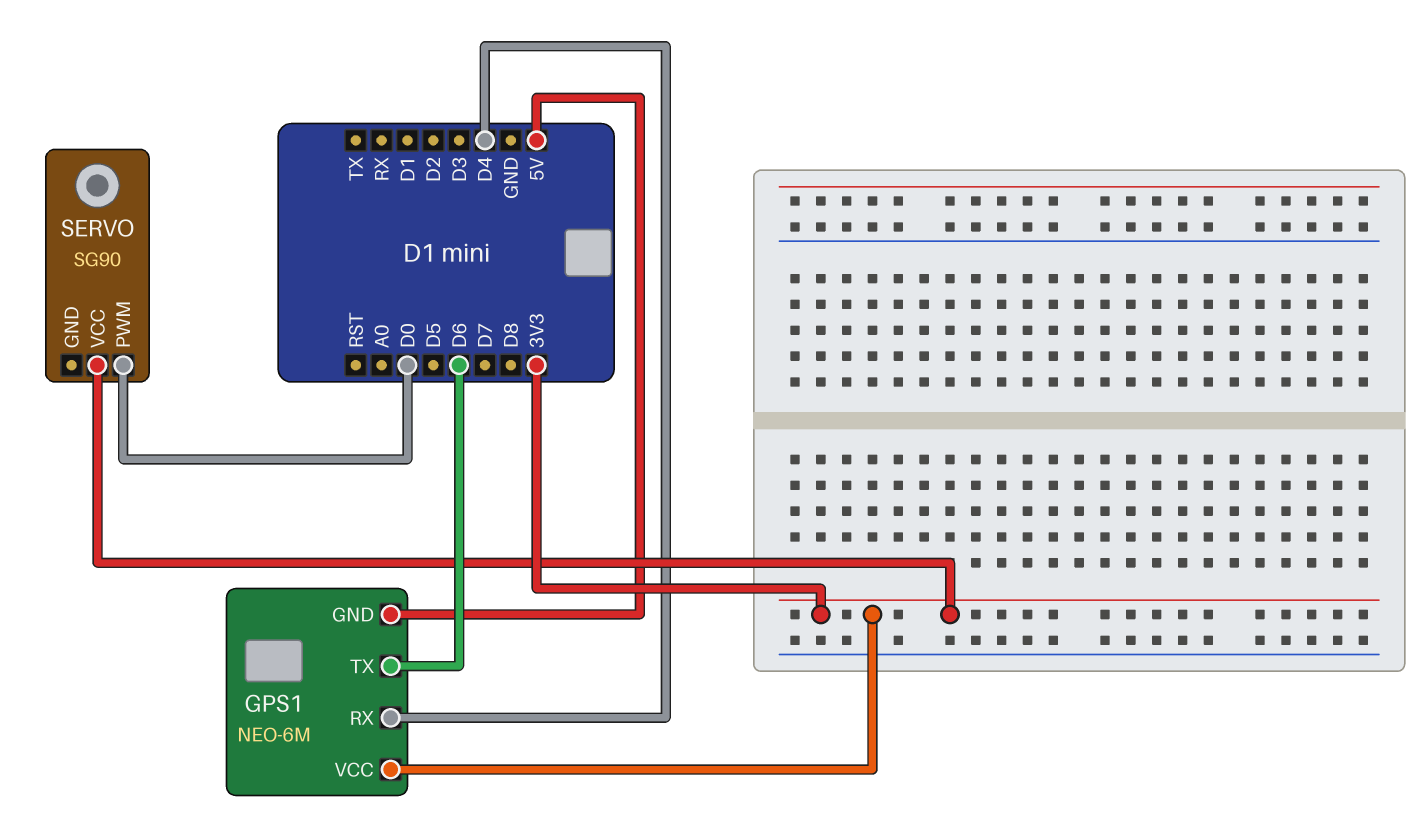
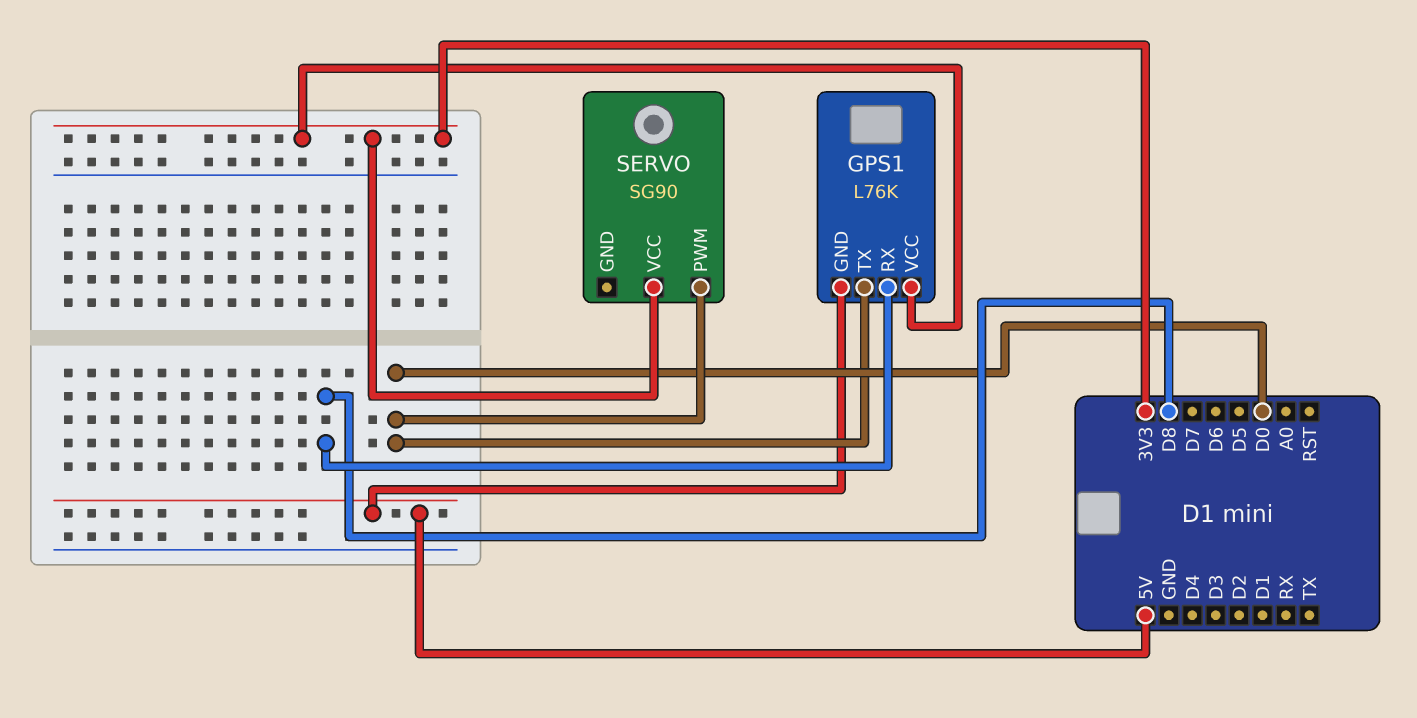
GPS1: NEO-6M -> L76K
GPS1 pin RX: D4 -> D8
GPS1 pin TX: D6 -> D0

